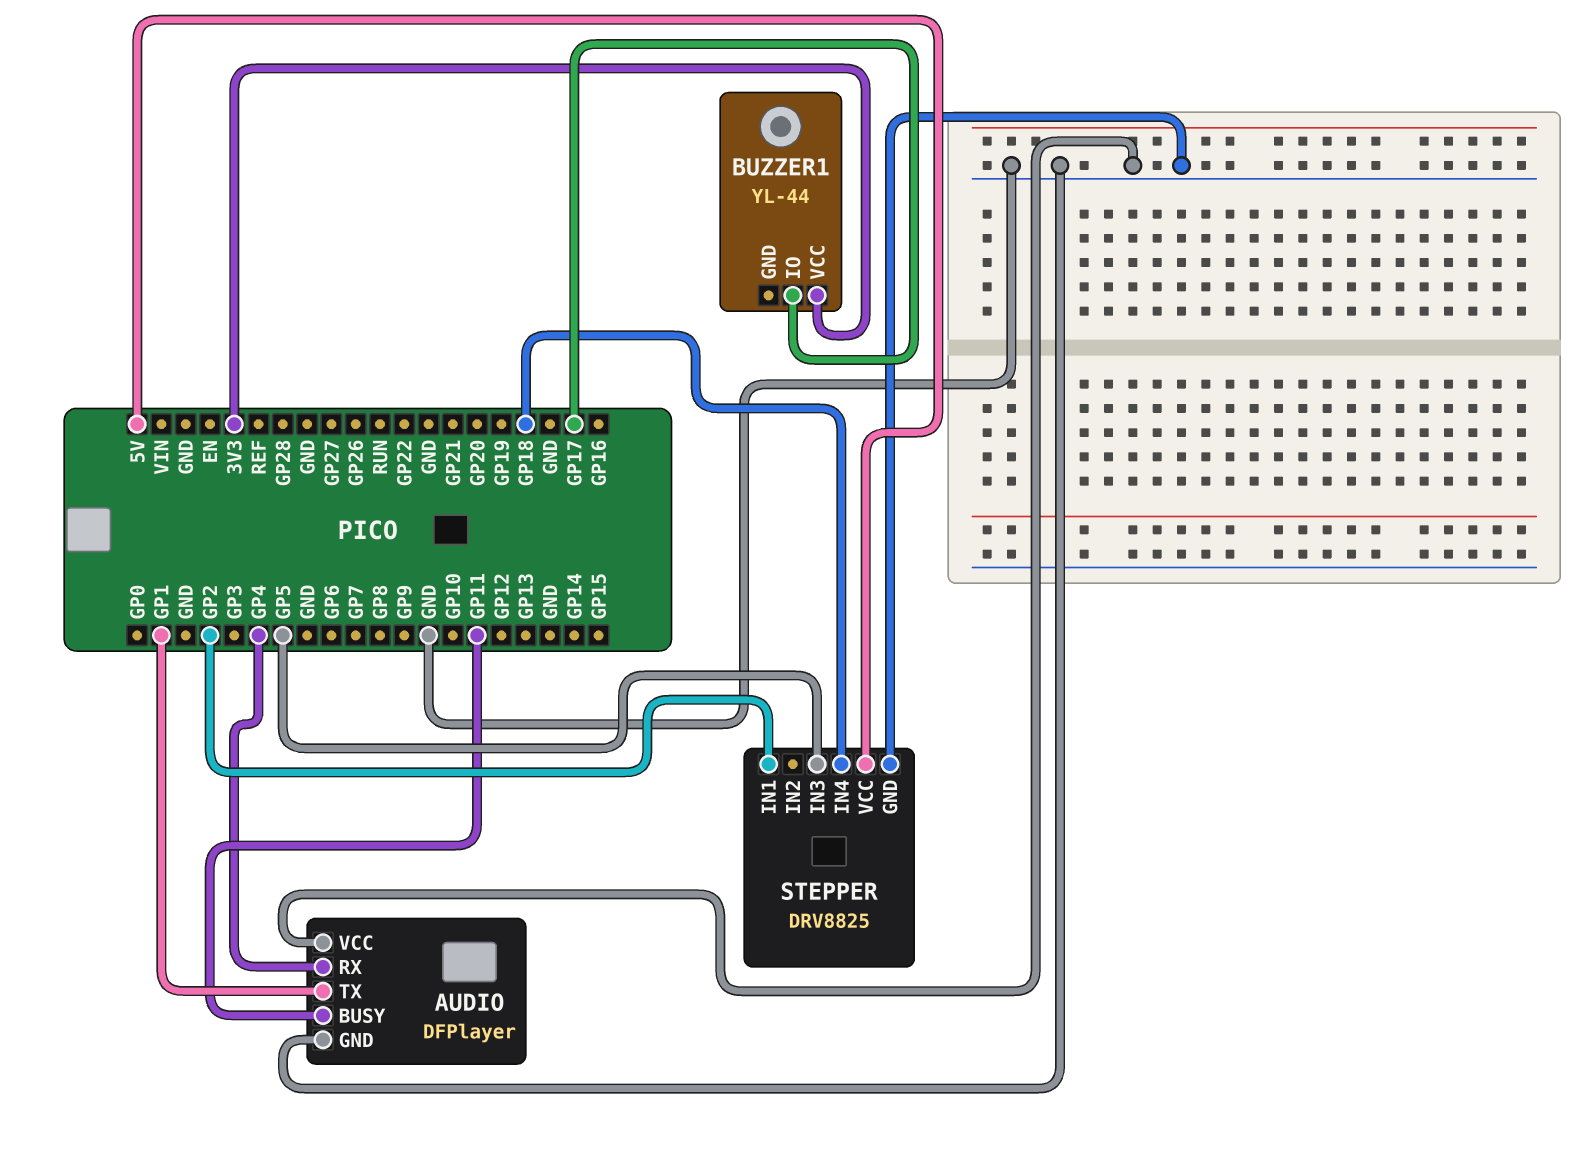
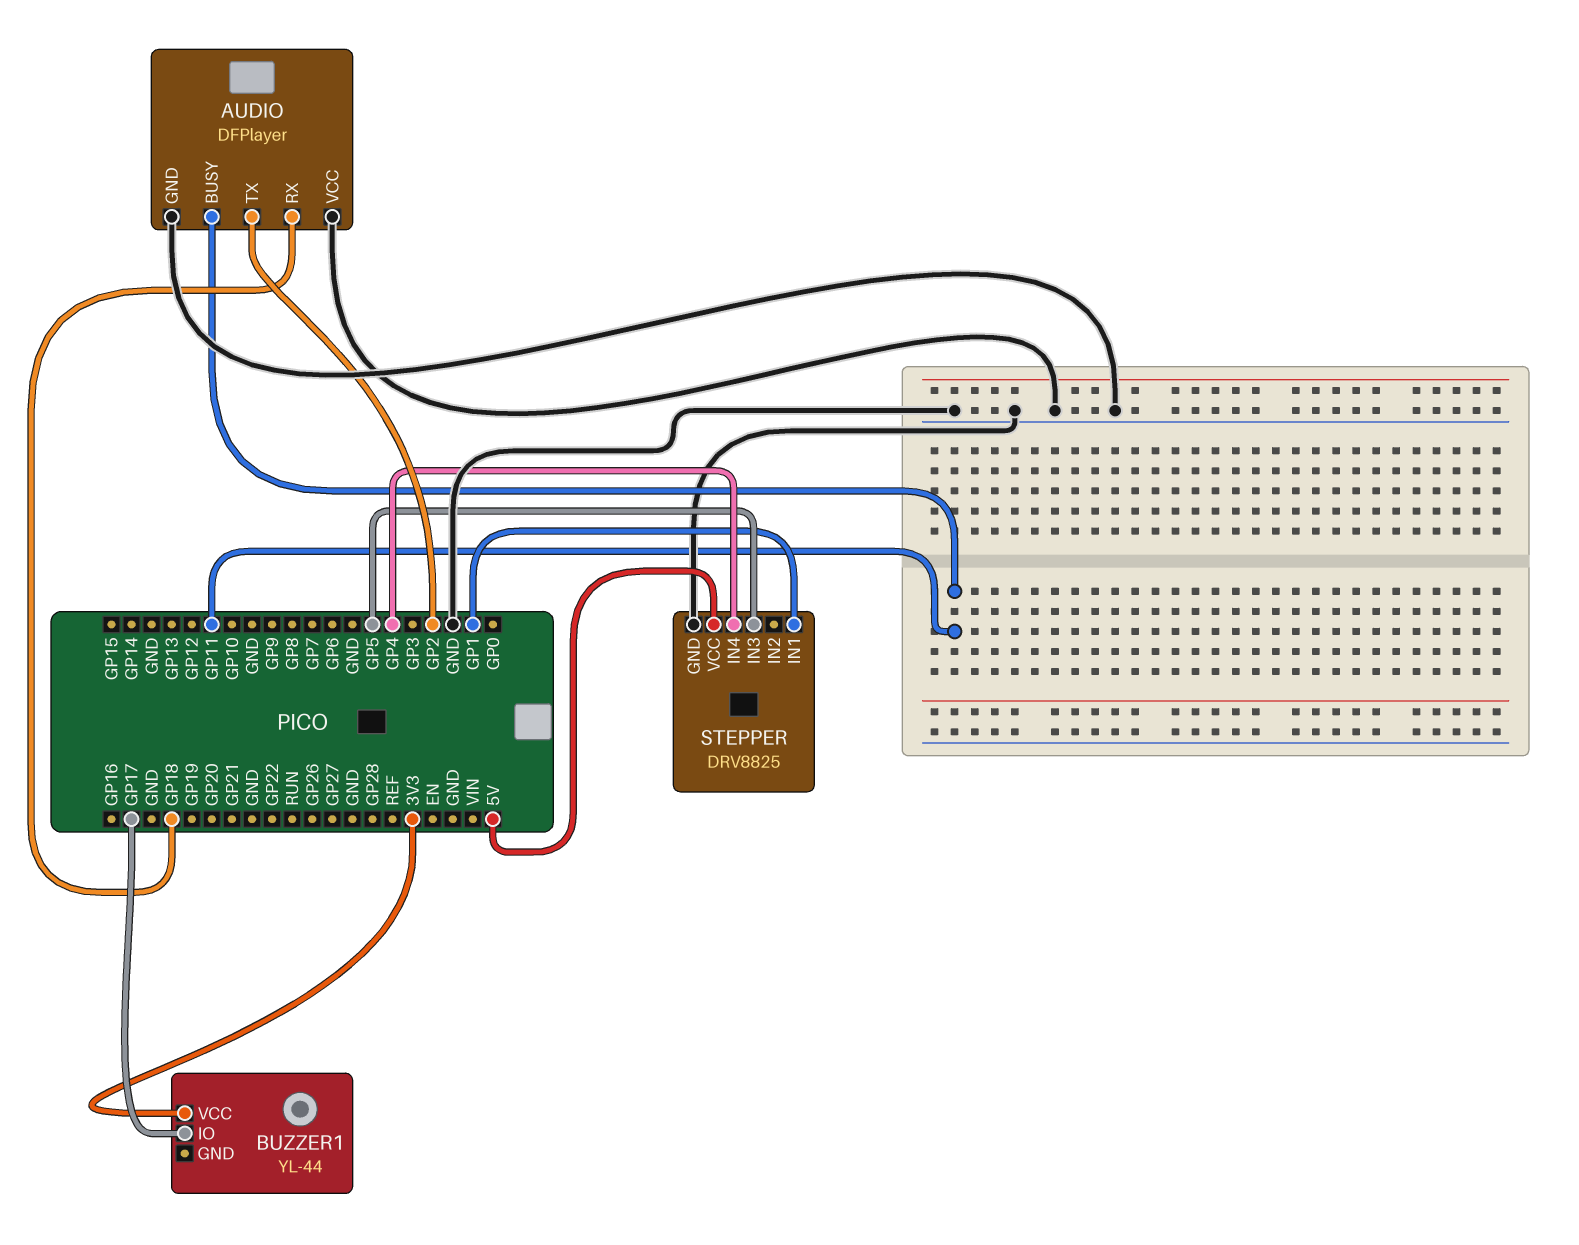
AUDIO pin RX: GP4 -> GP18
AUDIO pin TX: GP1 -> GP2
STEPPER pin IN1: GP2 -> GP1
STEPPER pin IN4: GP18 -> GP4

